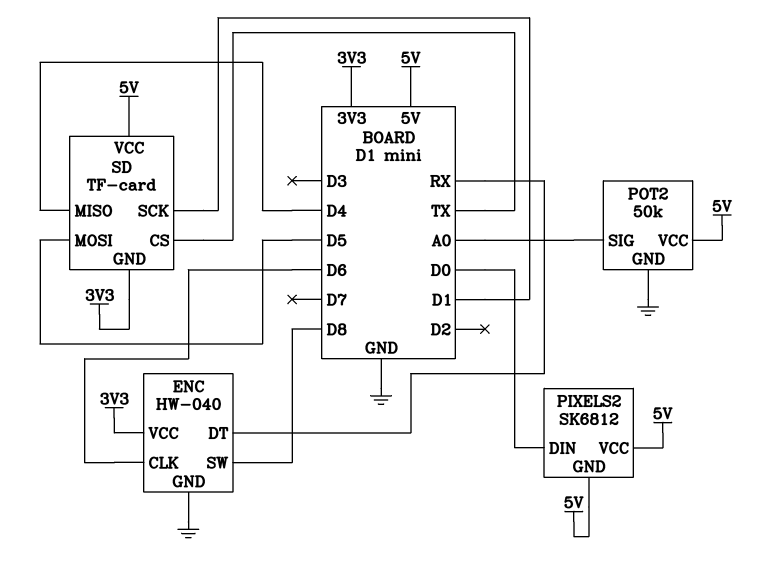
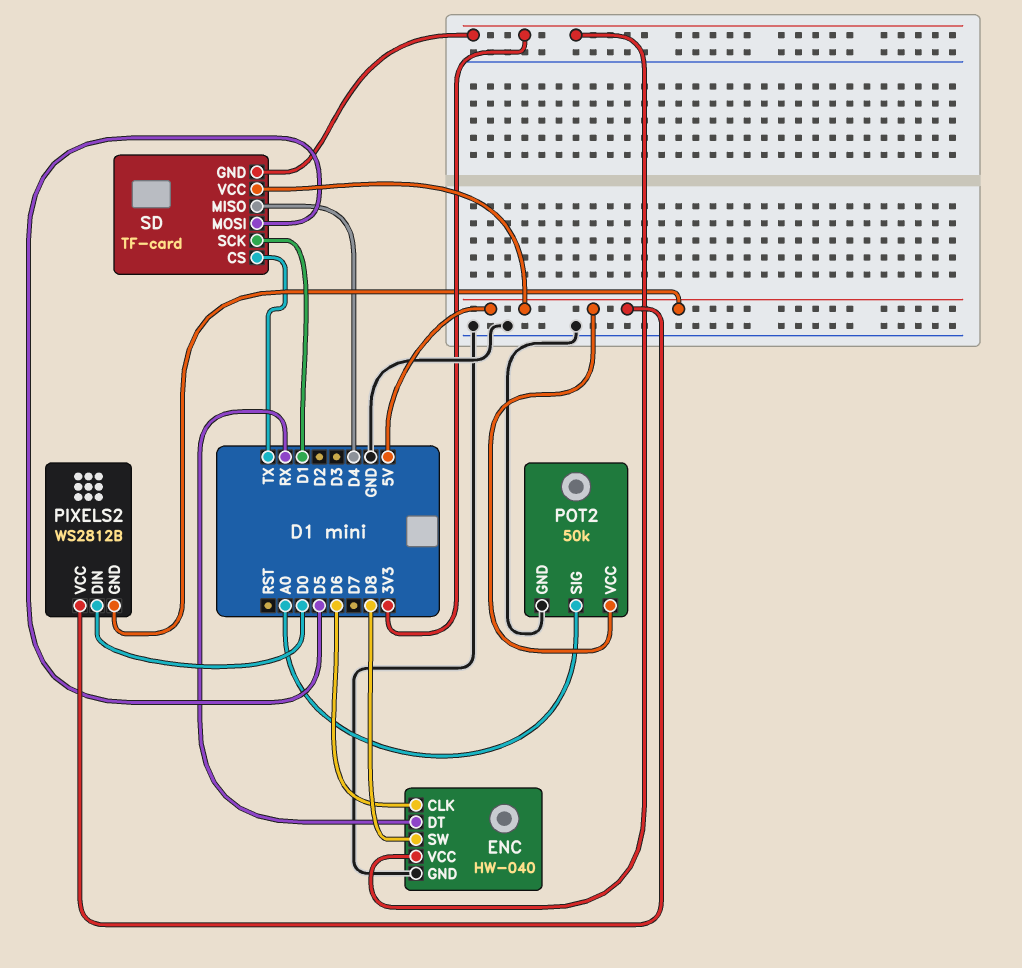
PIXELS2: SK6812 -> WS2812B

